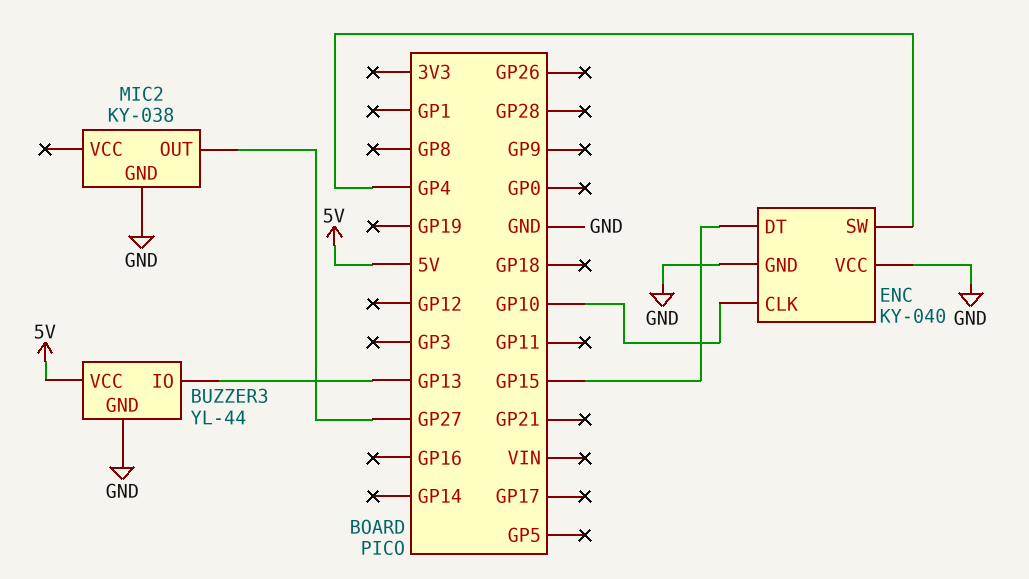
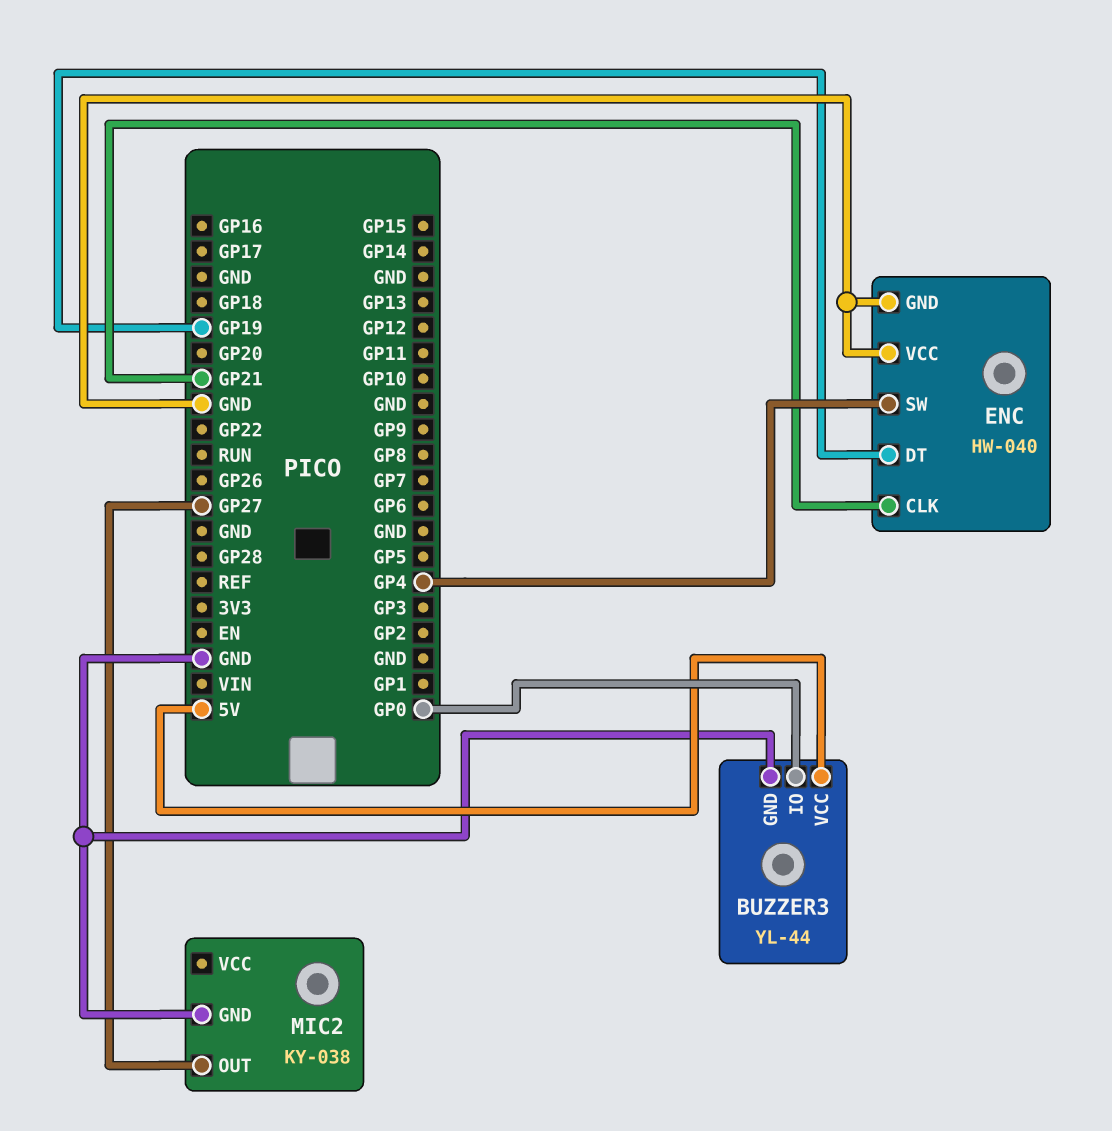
BUZZER3 pin IO: GP13 -> GP0
ENC: KY-040 -> HW-040
ENC pin CLK: GP10 -> GP21
ENC pin DT: GP15 -> GP19

